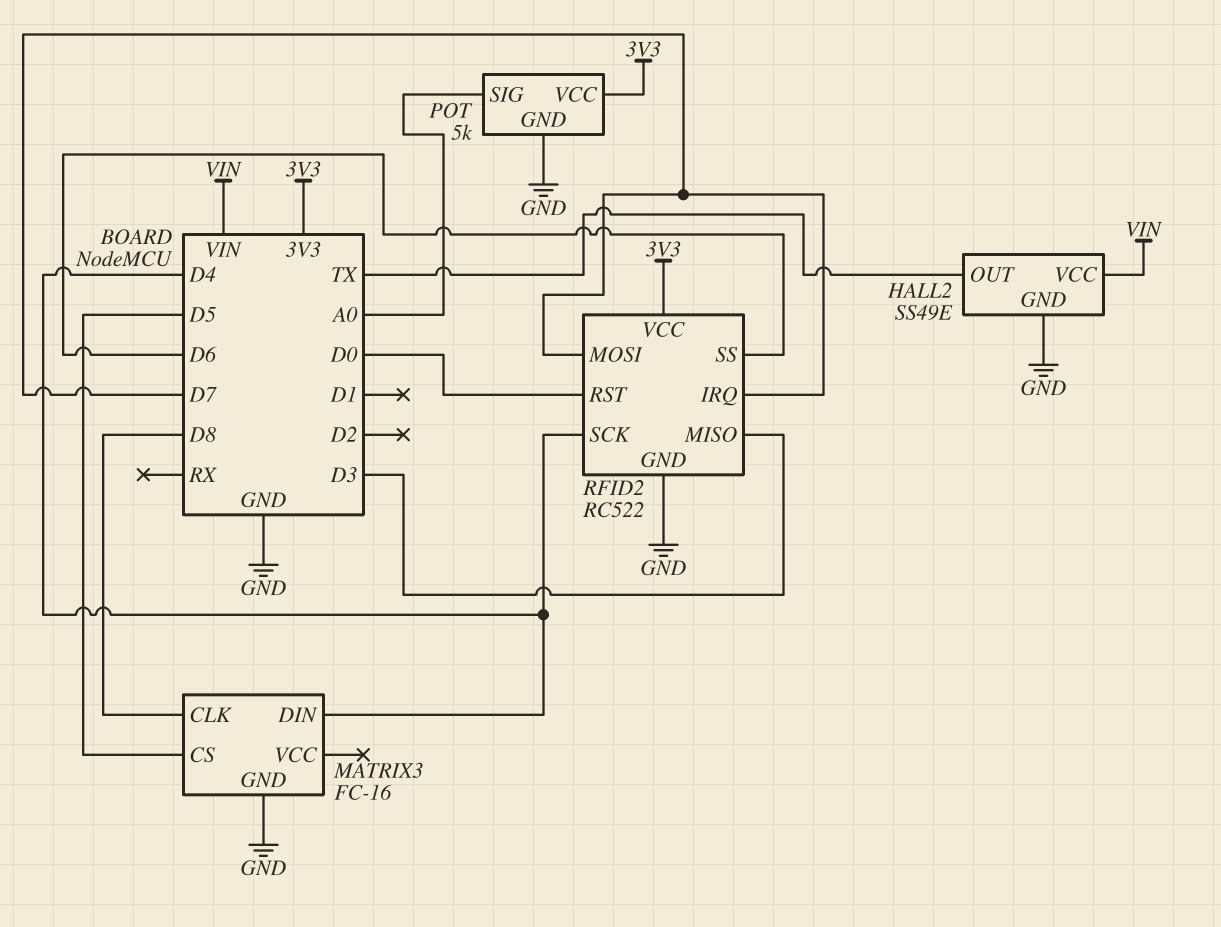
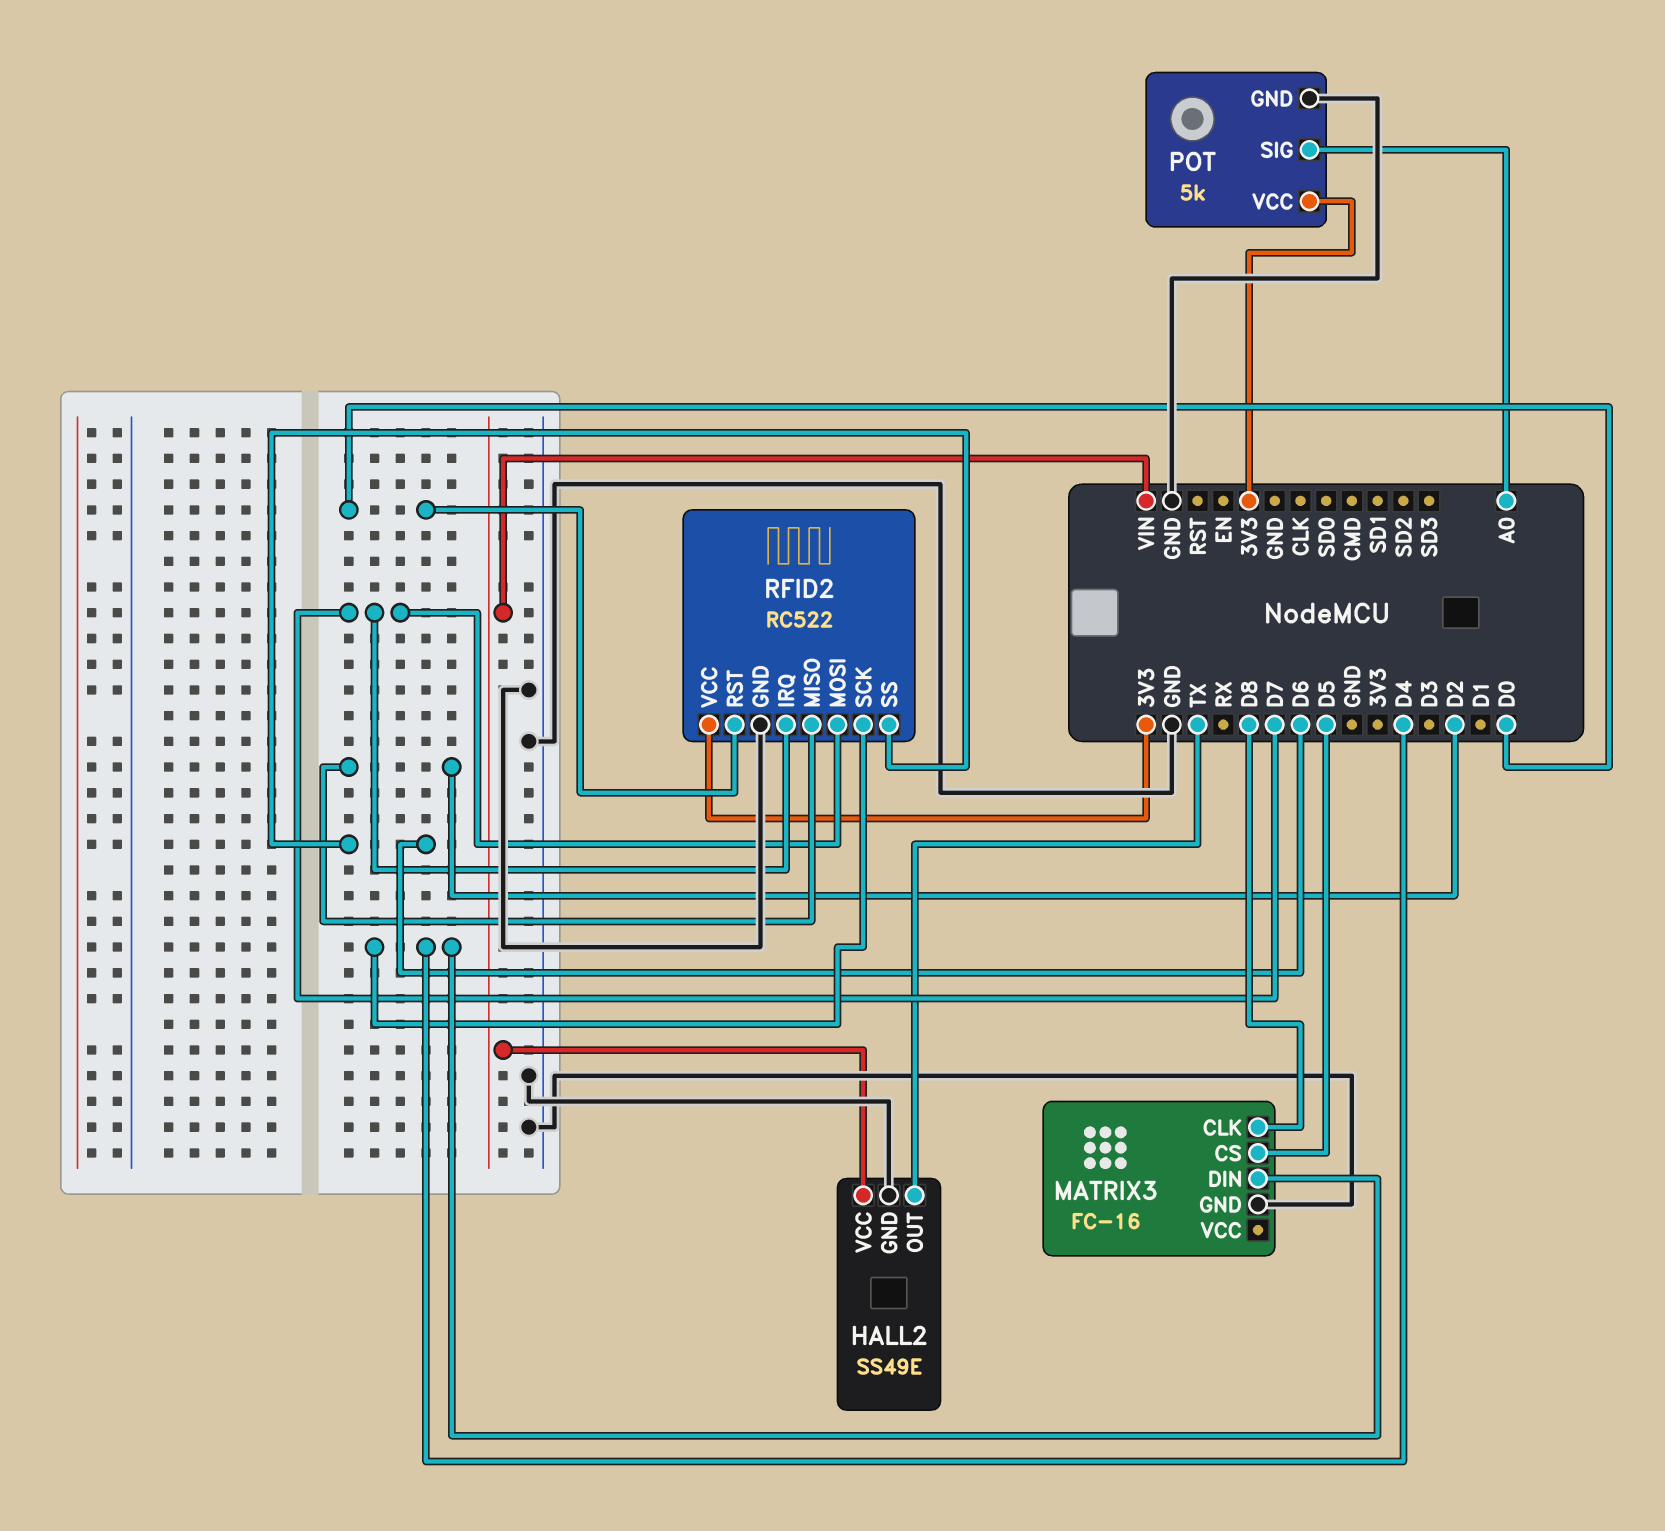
RFID2 pin MISO: D3 -> D2

